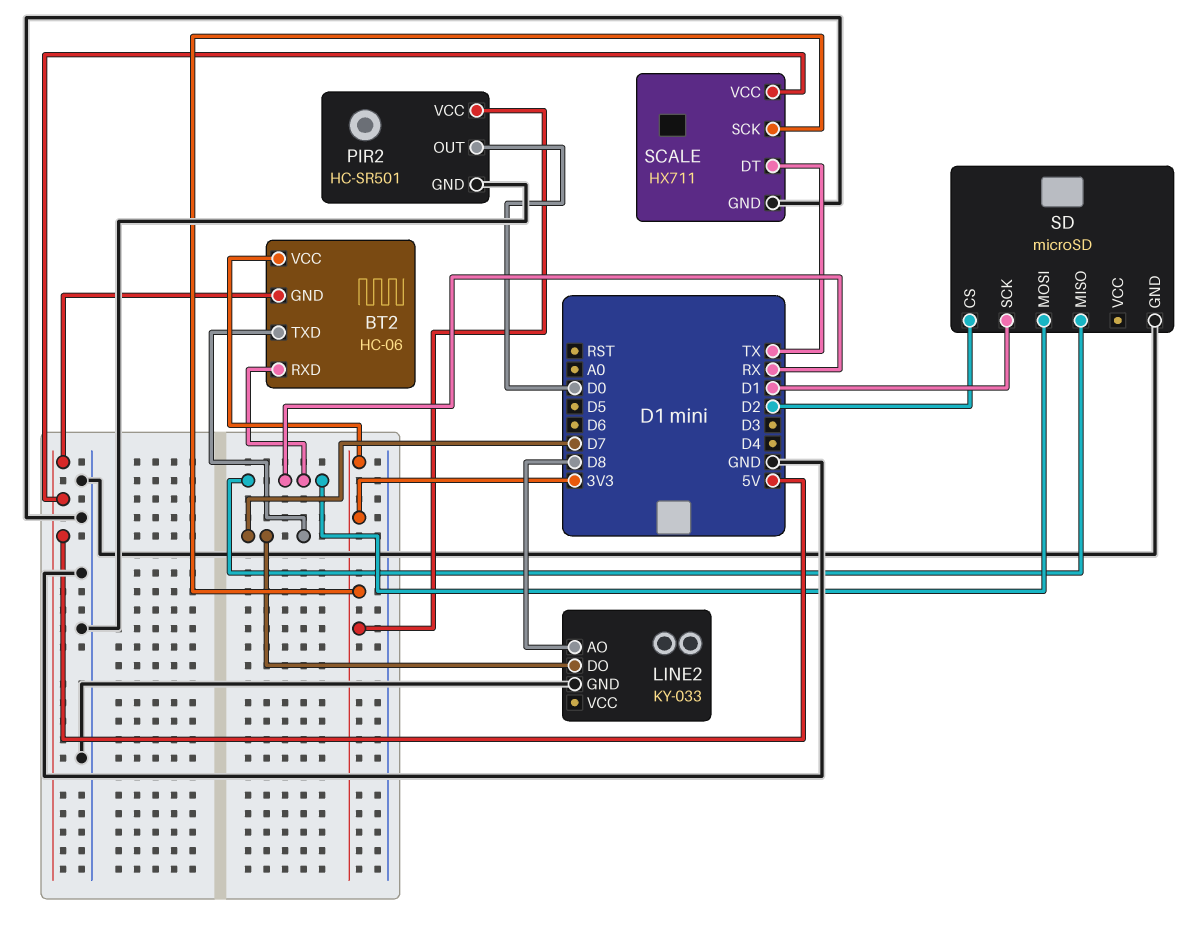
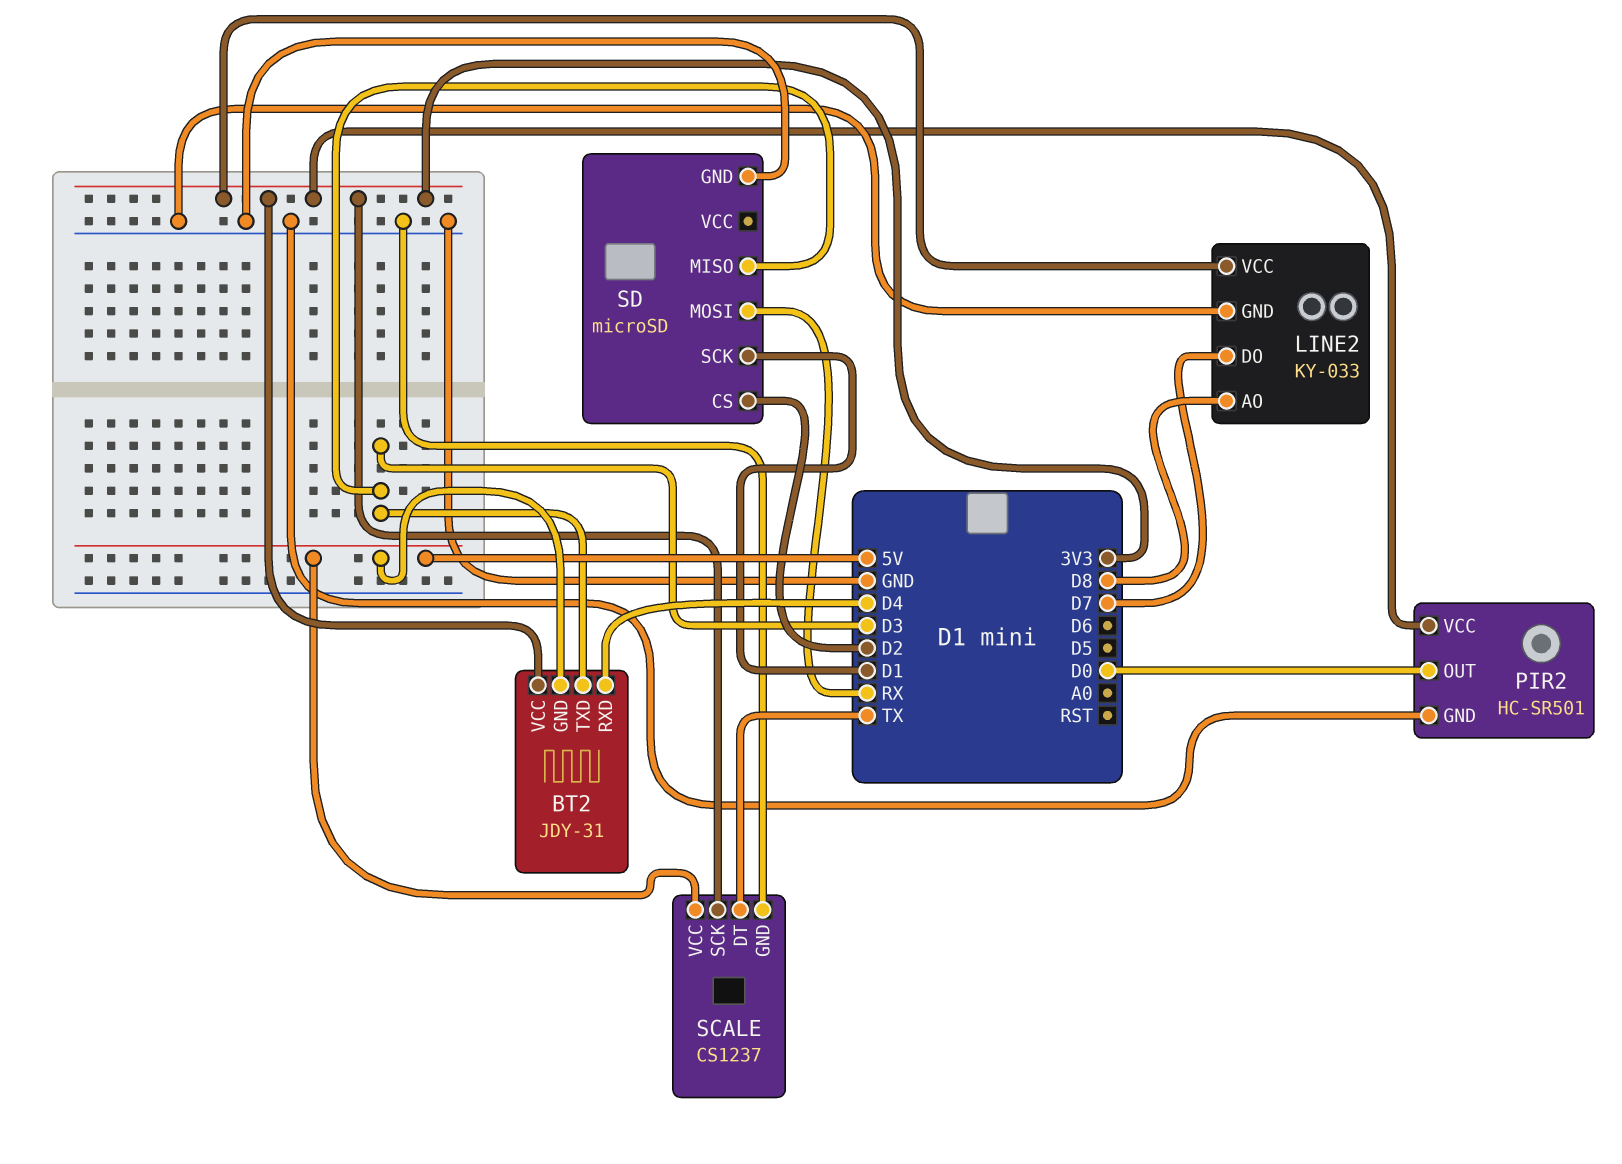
BT2: HC-06 -> JDY-31
BT2 pin RXD: RX -> D4
BT2 pin TXD: D7 -> D3
LINE2 pin VCC: none -> 3V3
SCALE: HX711 -> CS1237
SD pin MISO: RX -> D3

